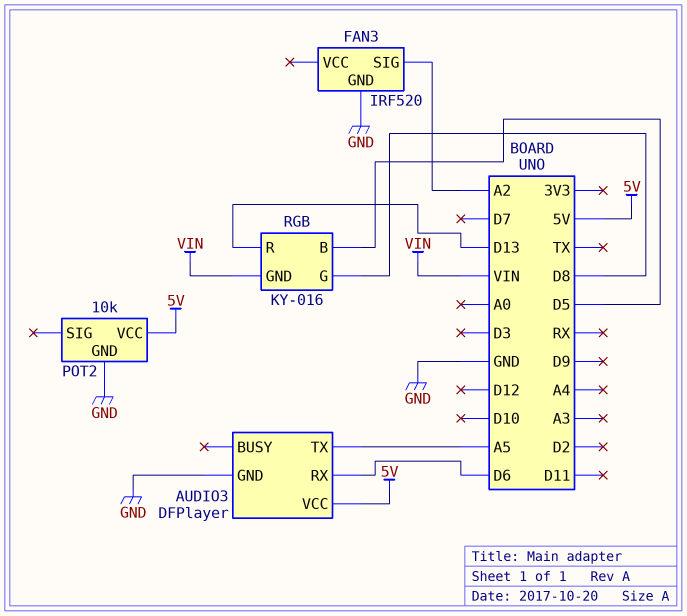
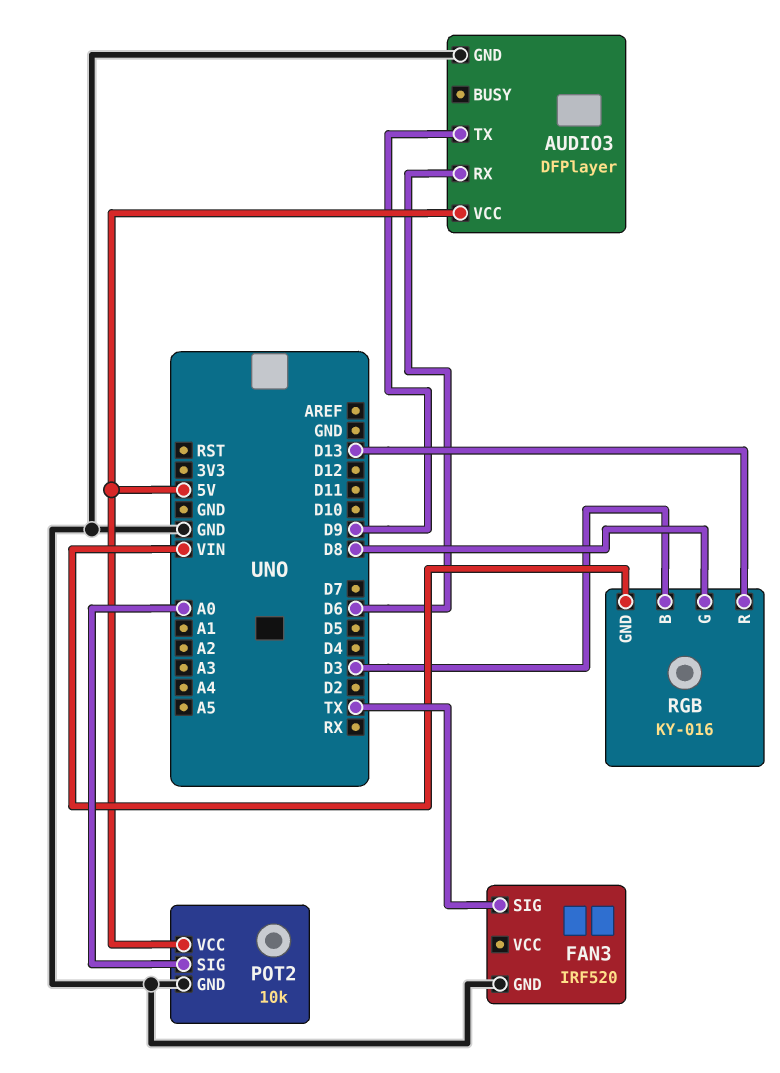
AUDIO3 pin TX: A5 -> D9
FAN3 pin SIG: A2 -> TX
POT2 pin SIG: none -> A0
RGB pin B: D5 -> D3

